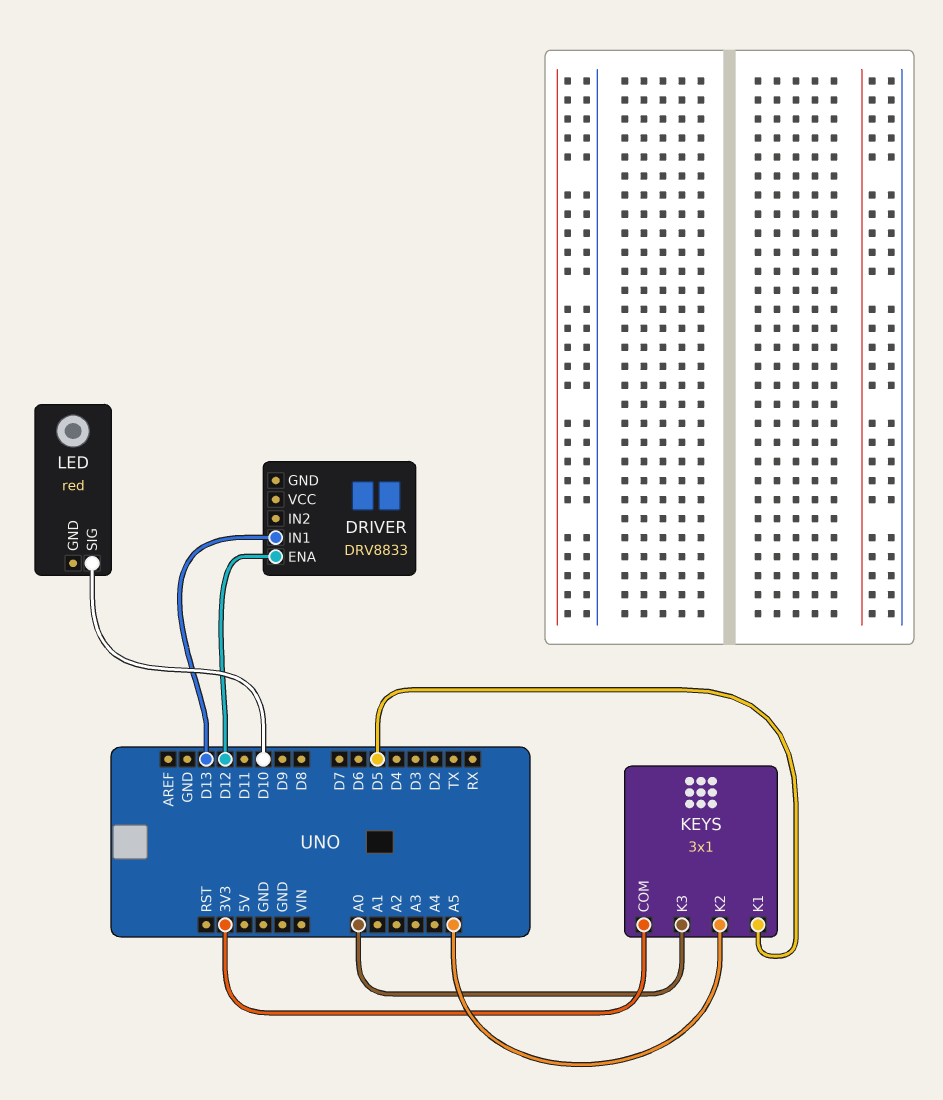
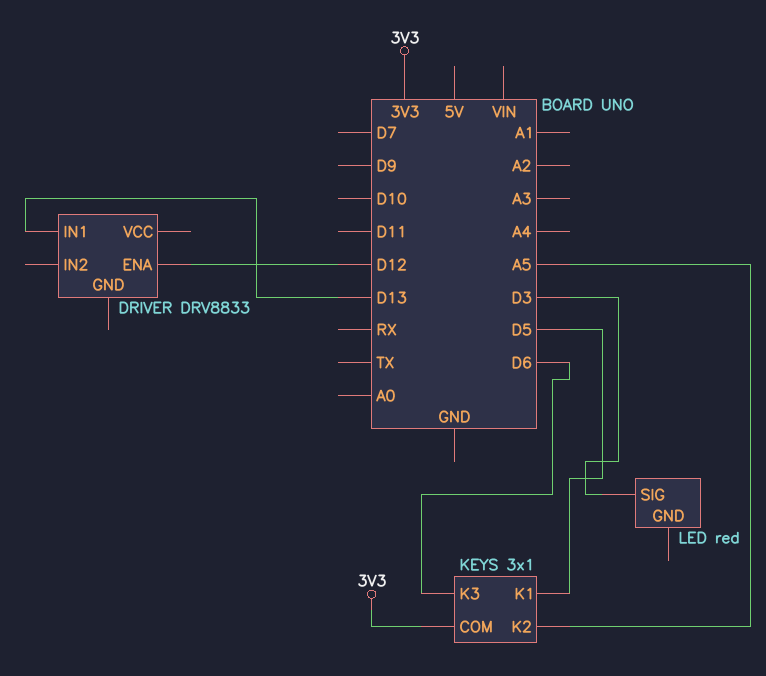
KEYS pin K3: A0 -> D6
LED pin SIG: D10 -> D3

